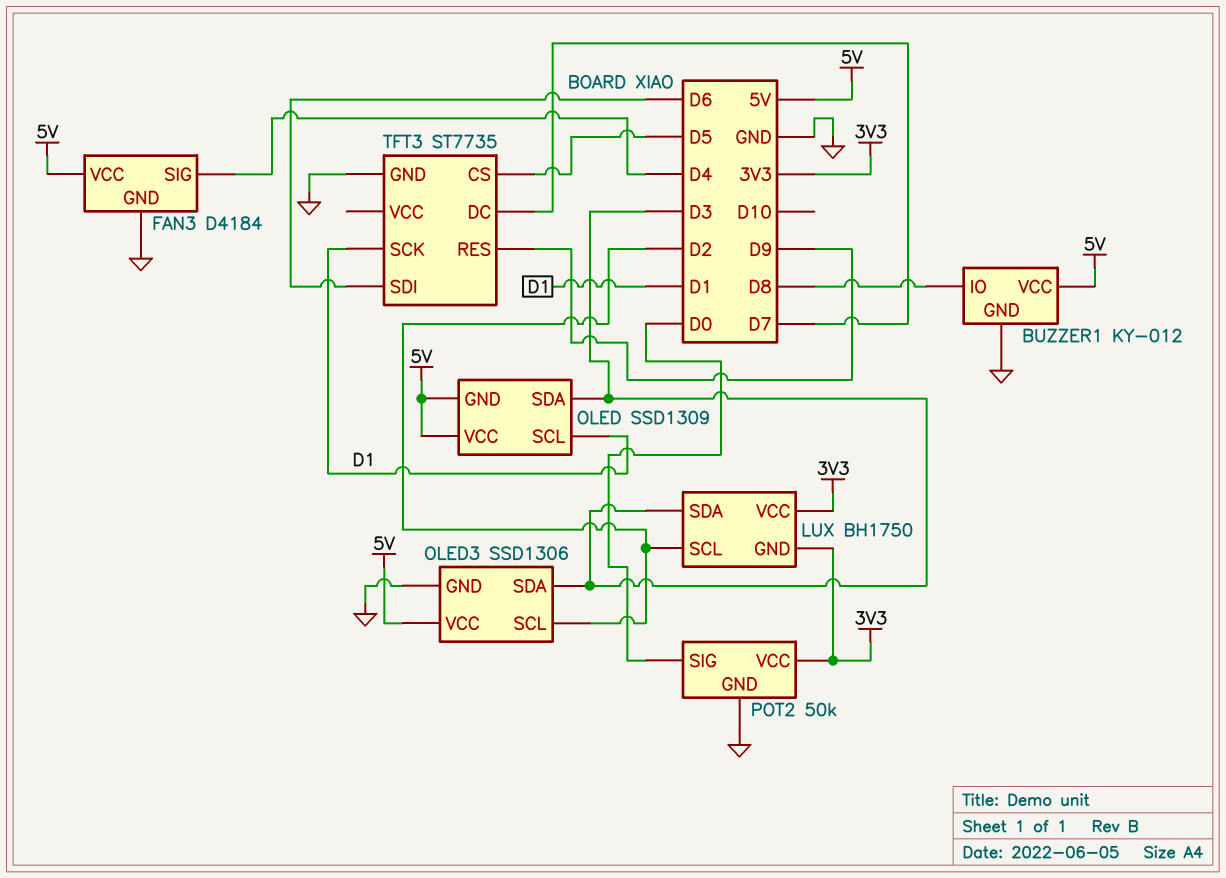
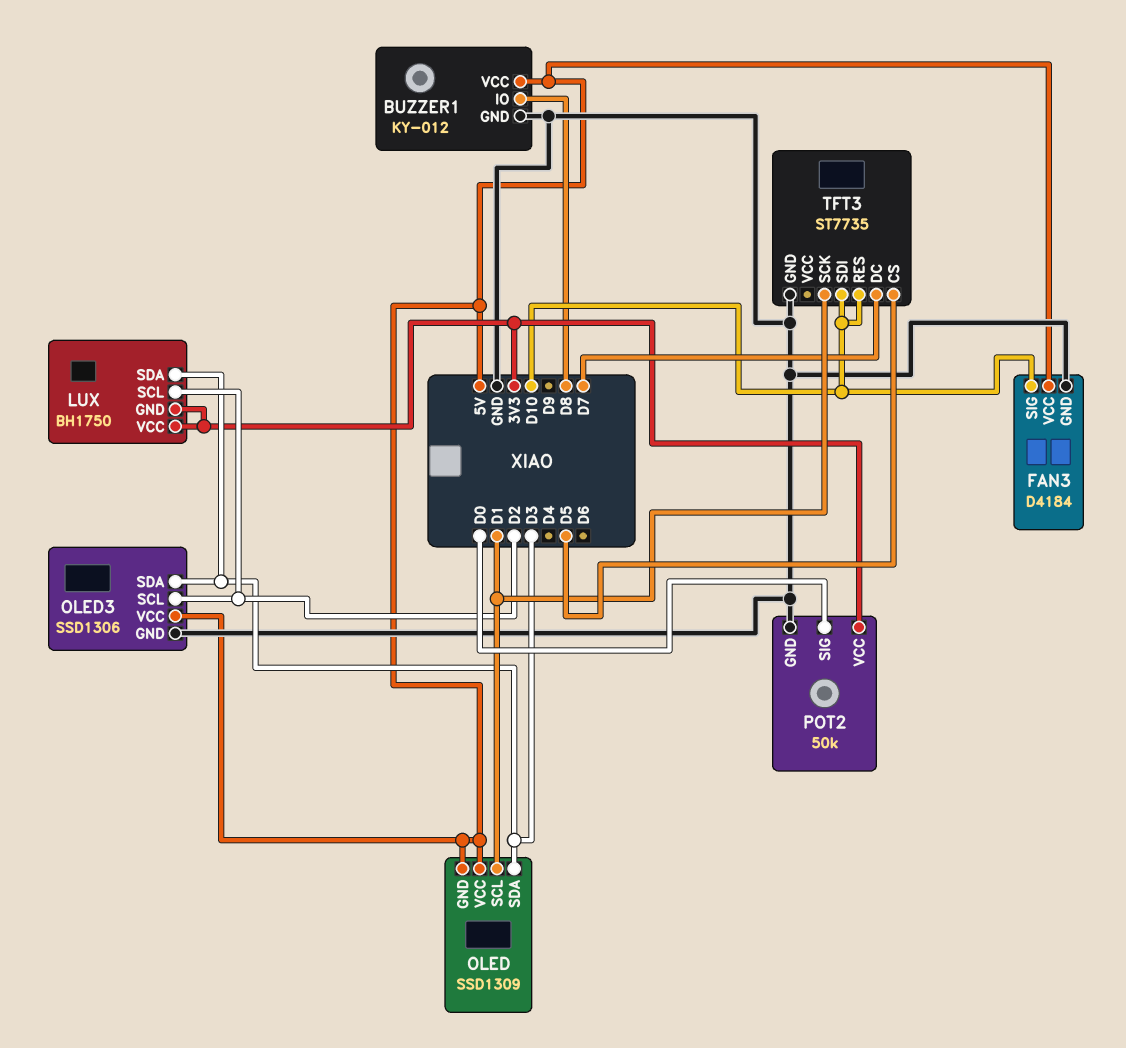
FAN3 pin SIG: D4 -> D10
TFT3 pin RES: D9 -> D10
TFT3 pin SDI: D6 -> D10

